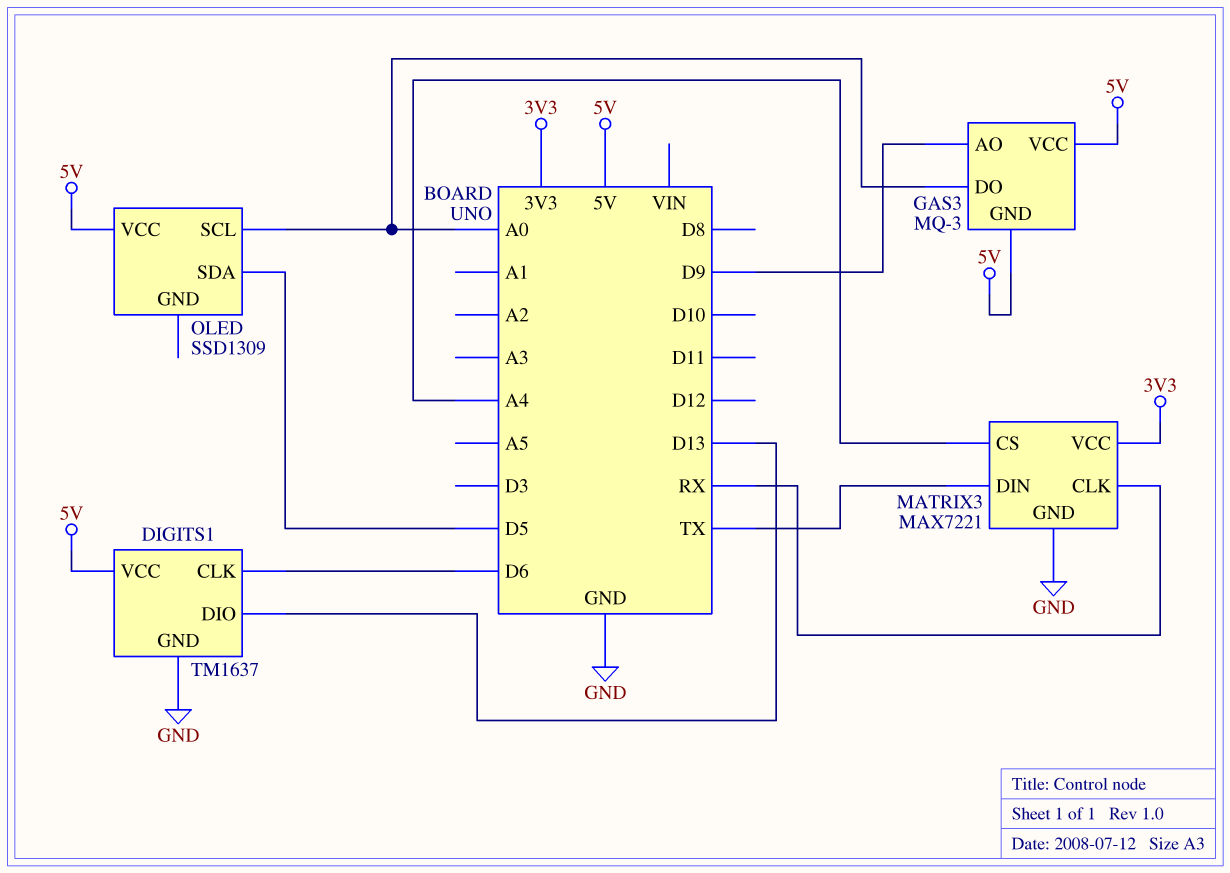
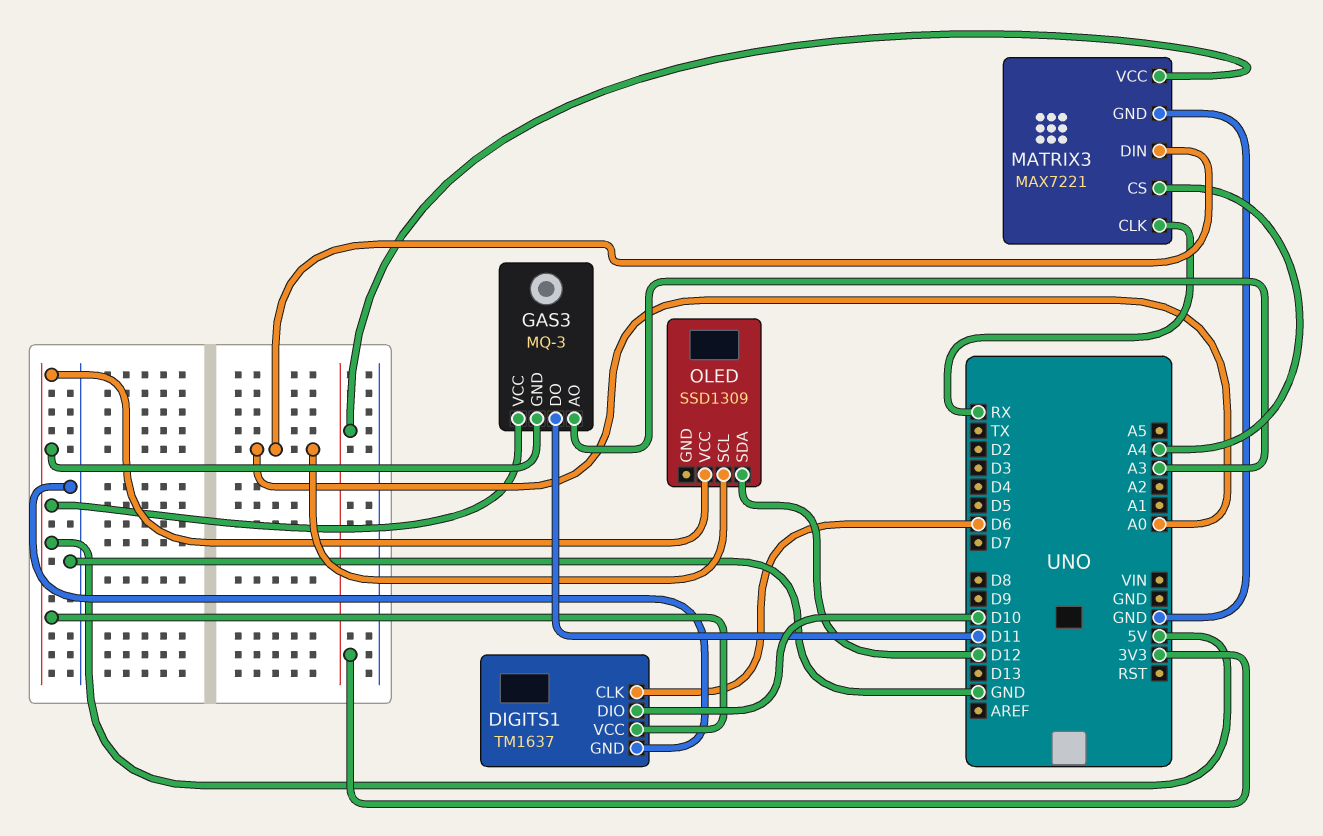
DIGITS1 pin DIO: D13 -> D10
GAS3 pin AO: D9 -> A3
GAS3 pin DO: A0 -> D11
MATRIX3 pin DIN: TX -> A0
OLED pin SDA: D5 -> D12

